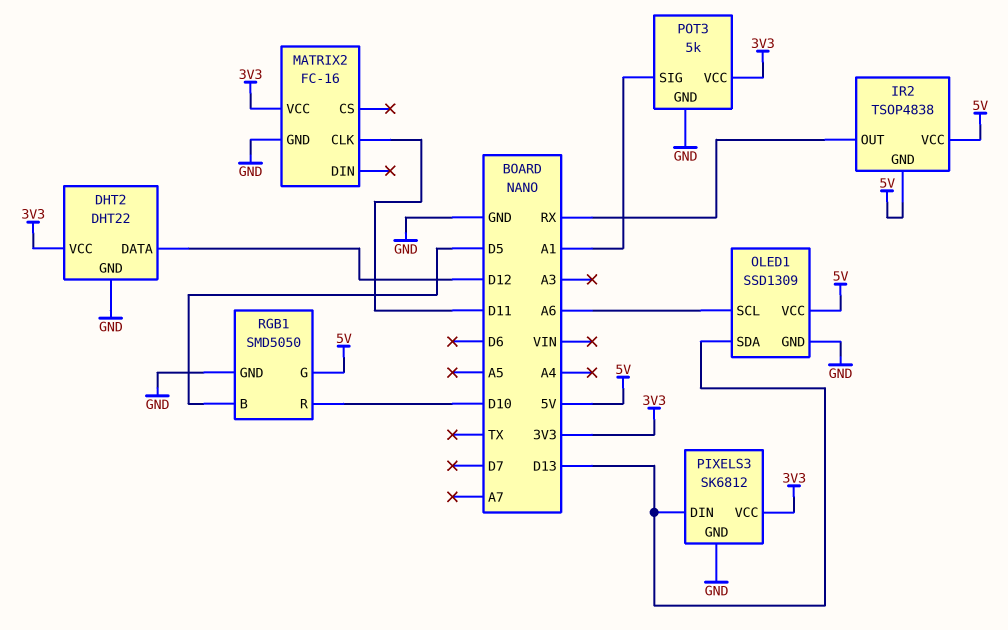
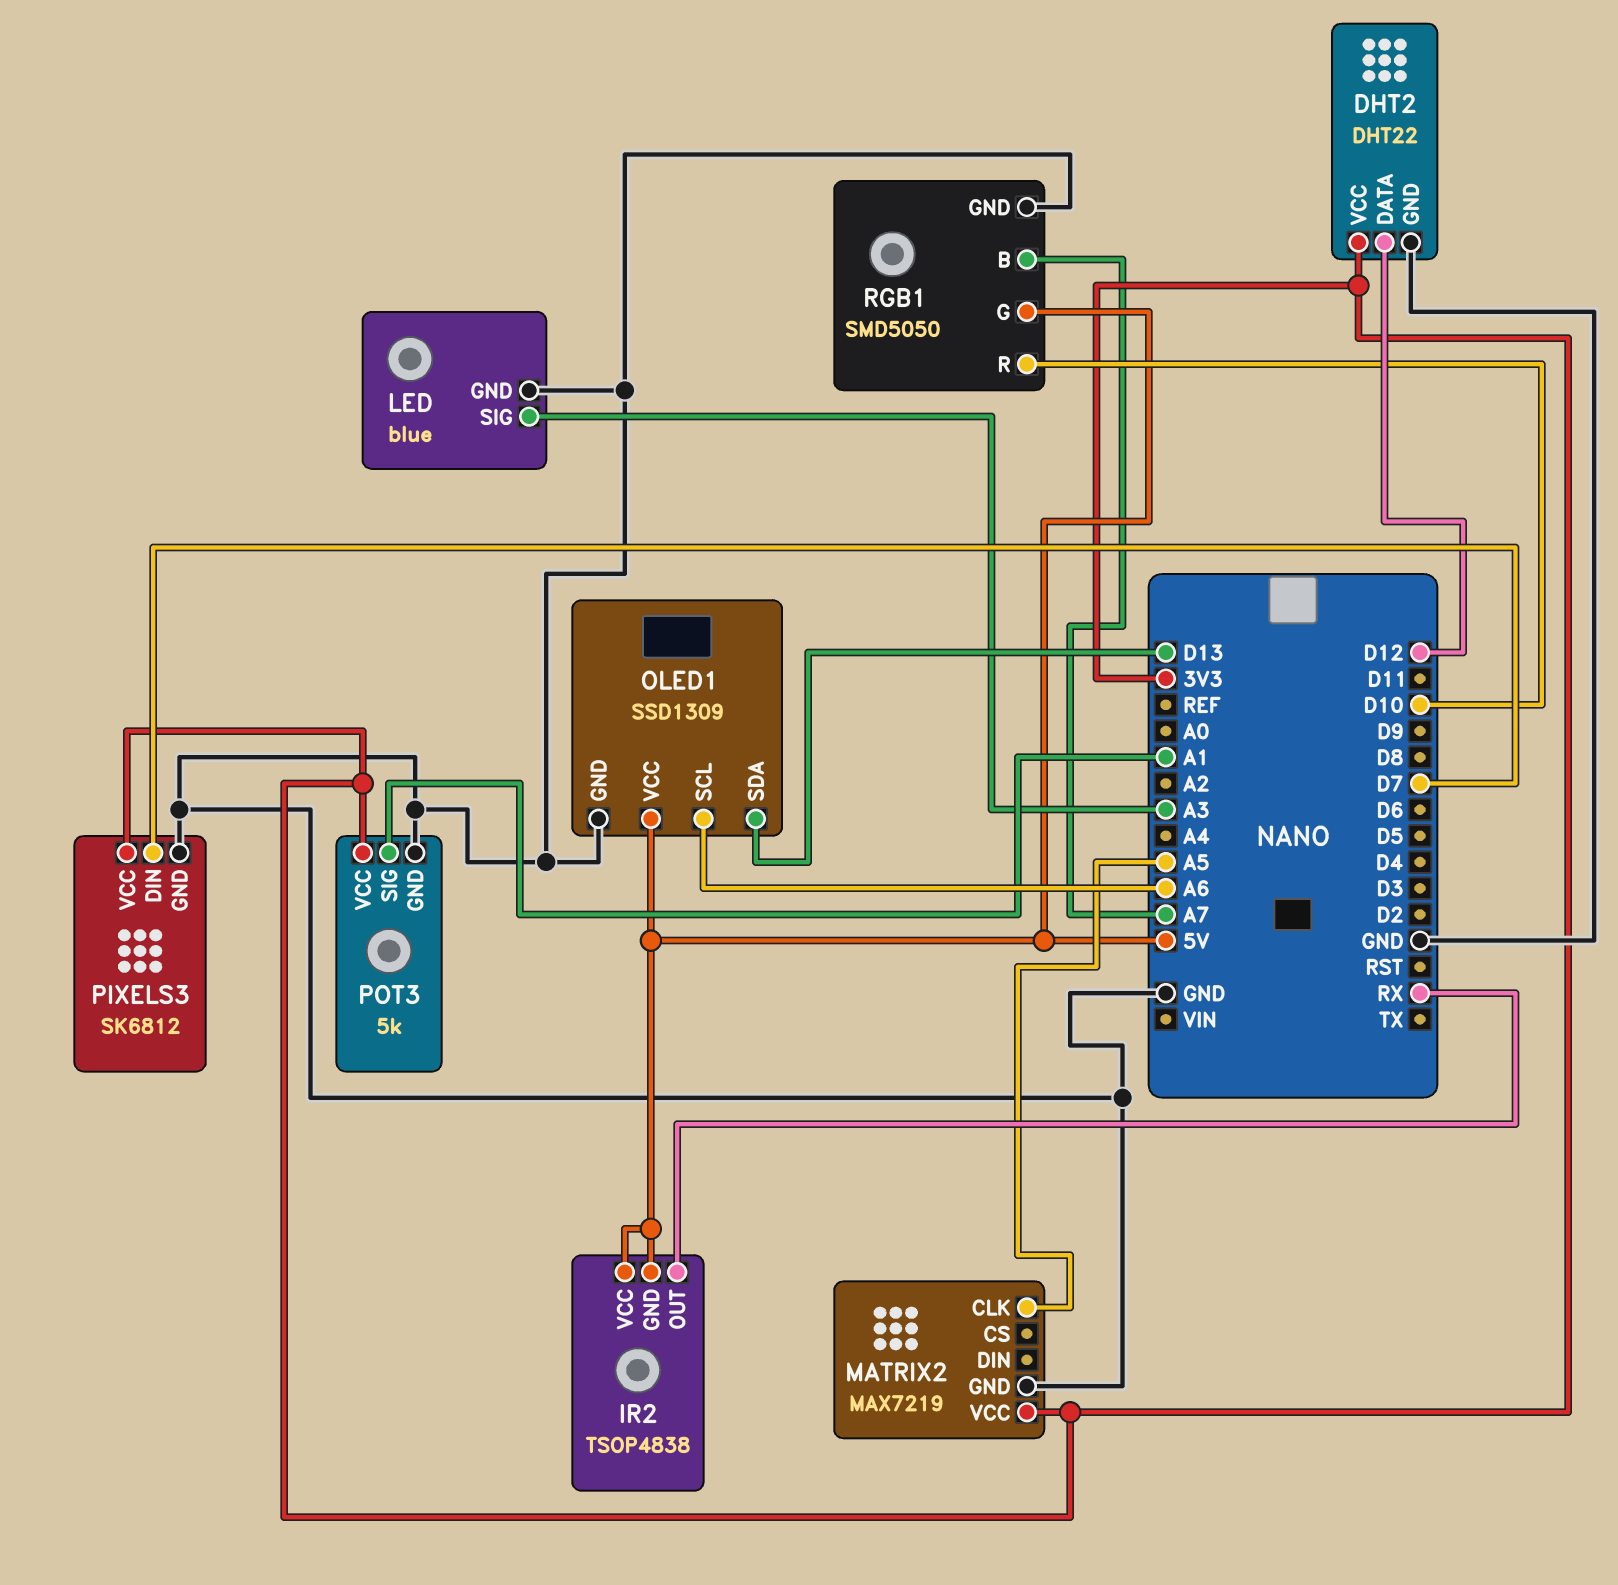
LED: none -> blue
LED pin GND: none -> GND
LED pin SIG: none -> A3
MATRIX2: FC-16 -> MAX7219
MATRIX2 pin CLK: D11 -> A5
PIXELS3 pin DIN: D13 -> D7
RGB1 pin B: D5 -> A7

